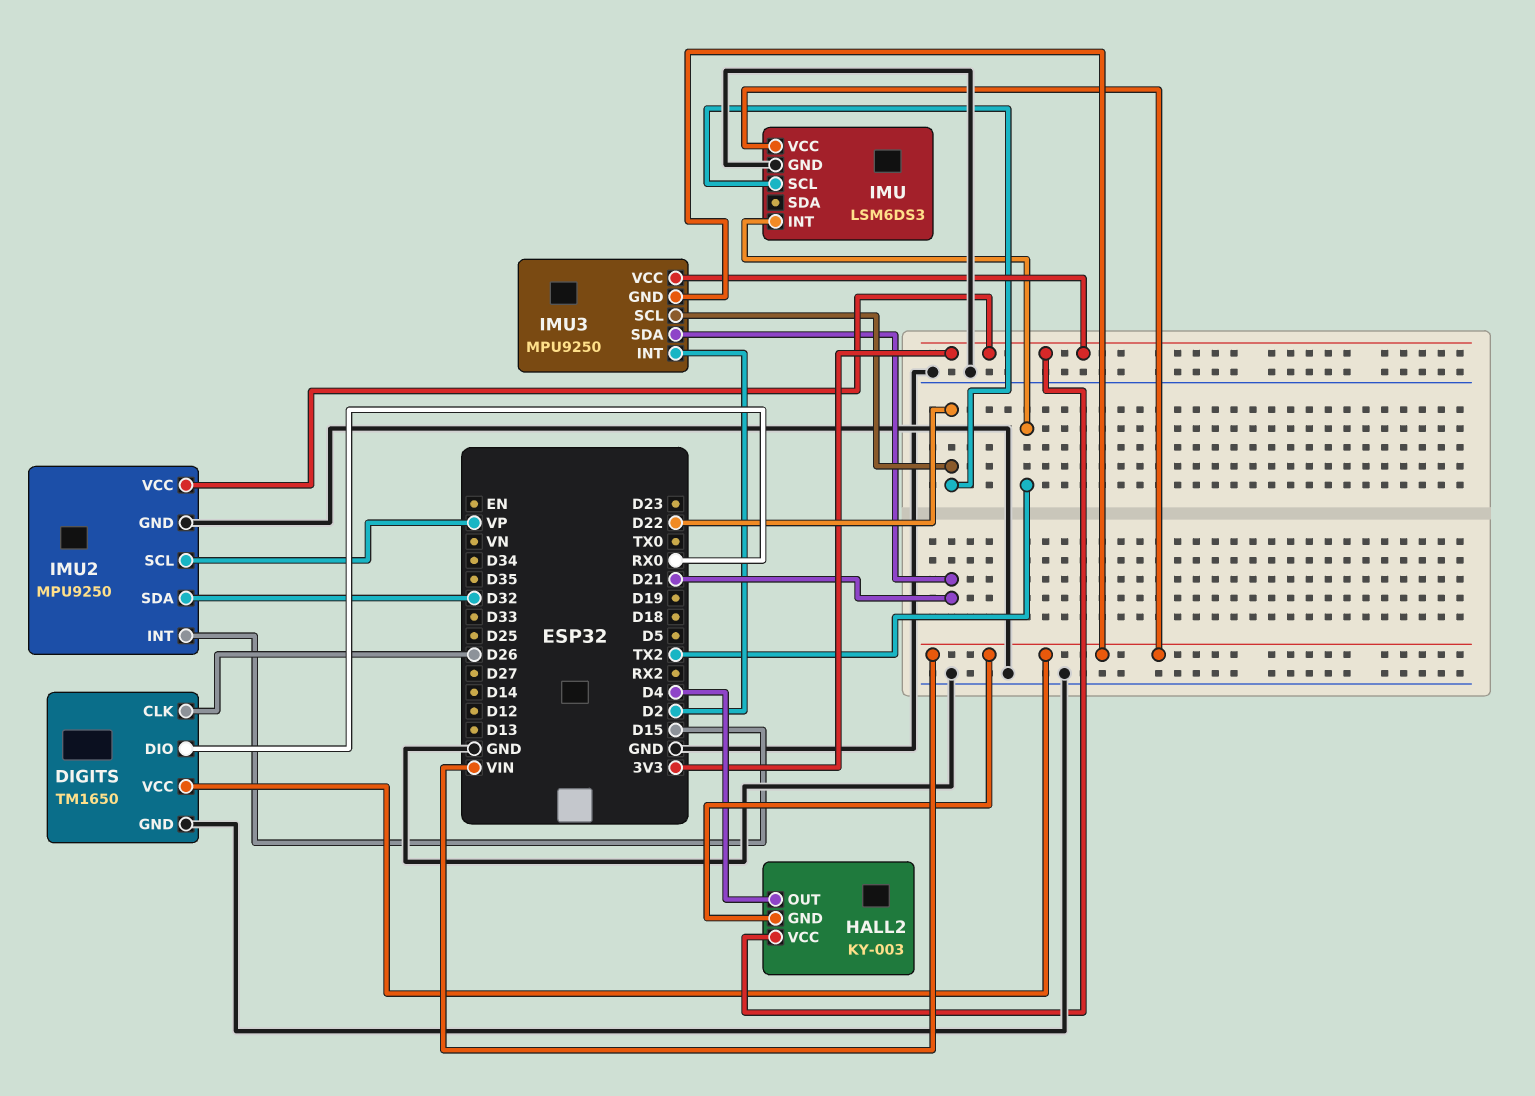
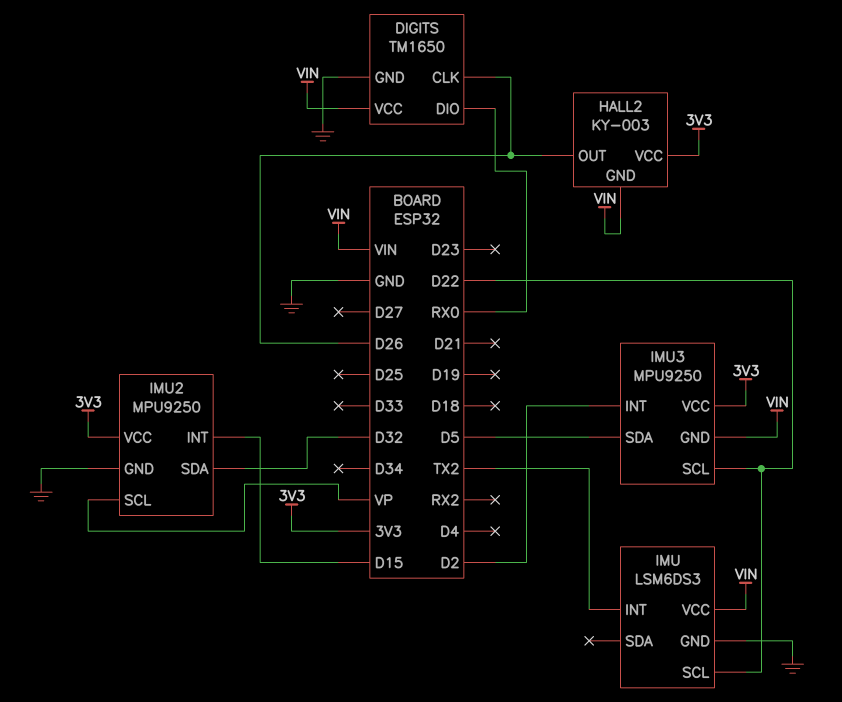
HALL2 pin OUT: D4 -> D26
IMU3 pin SDA: D21 -> D5

